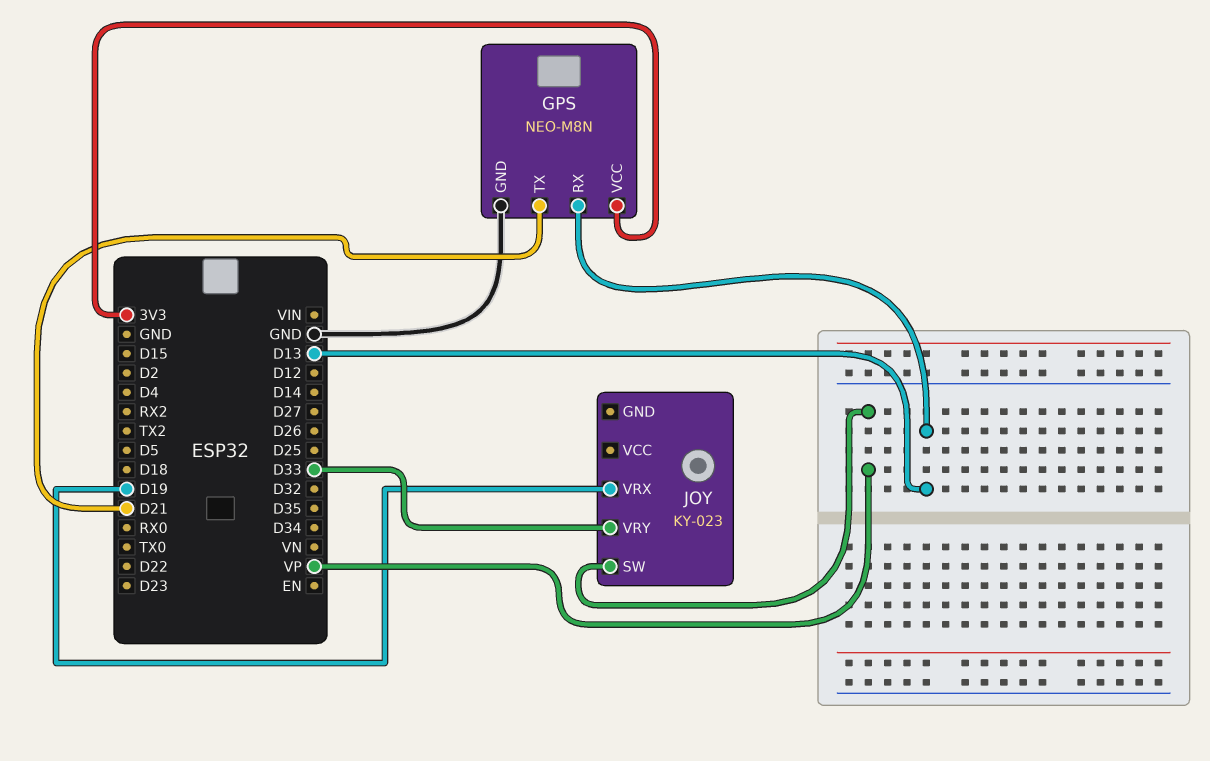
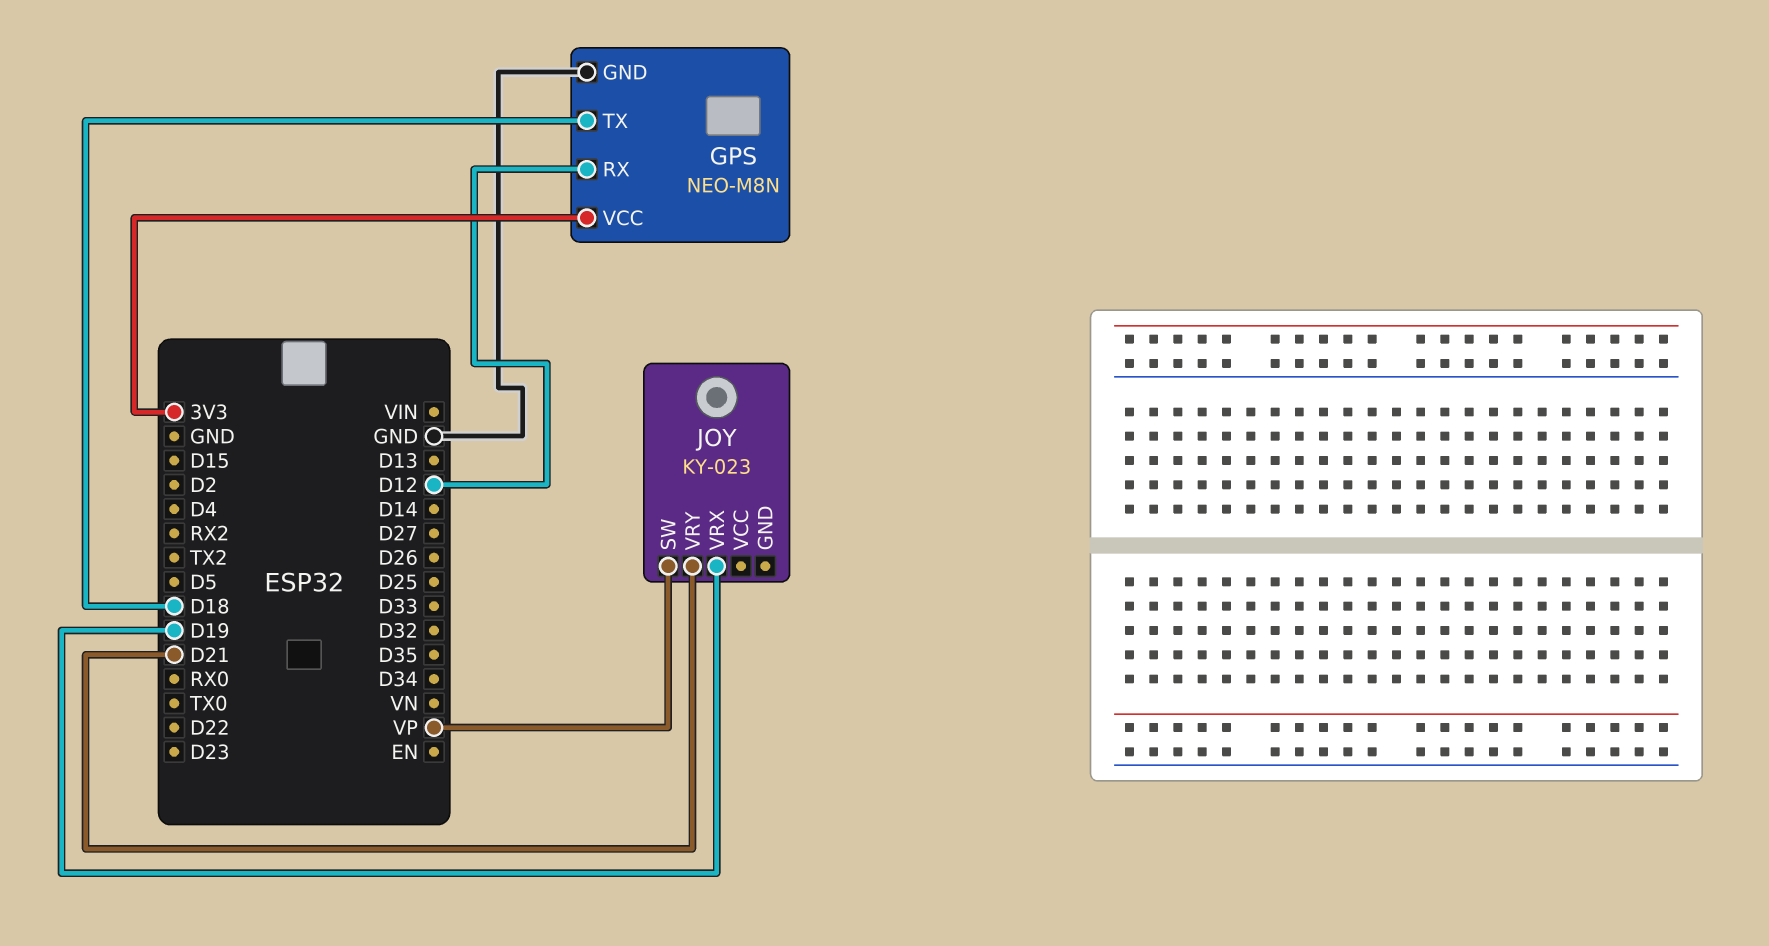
GPS pin RX: D13 -> D12
GPS pin TX: D21 -> D18
JOY pin VRY: D33 -> D21

